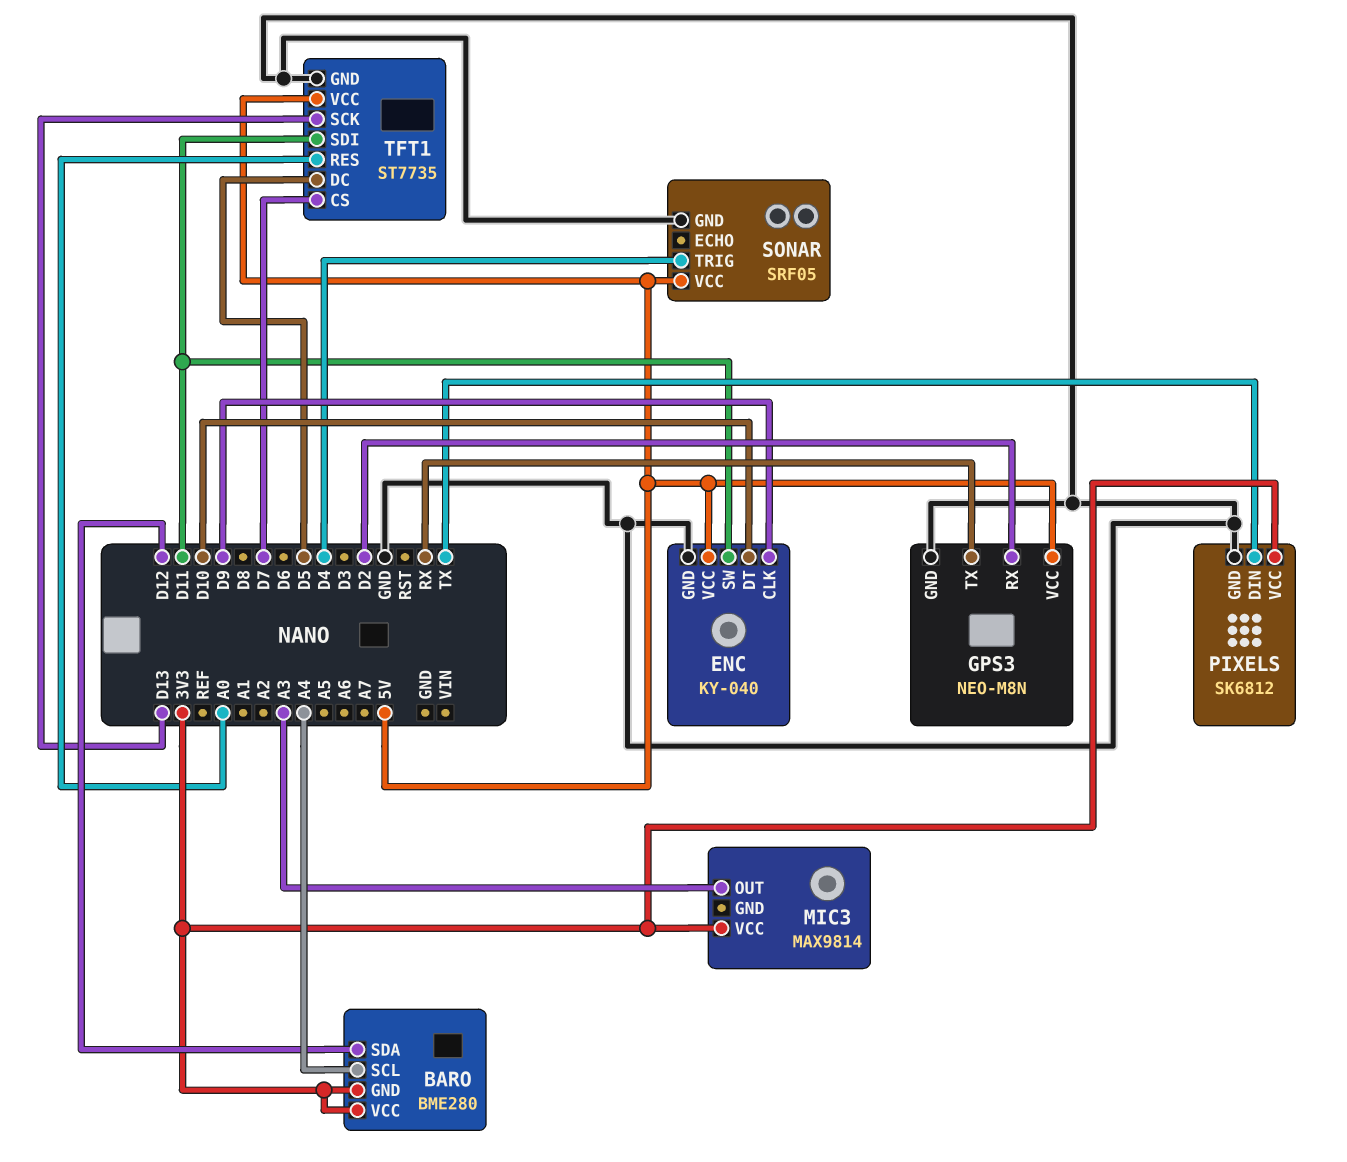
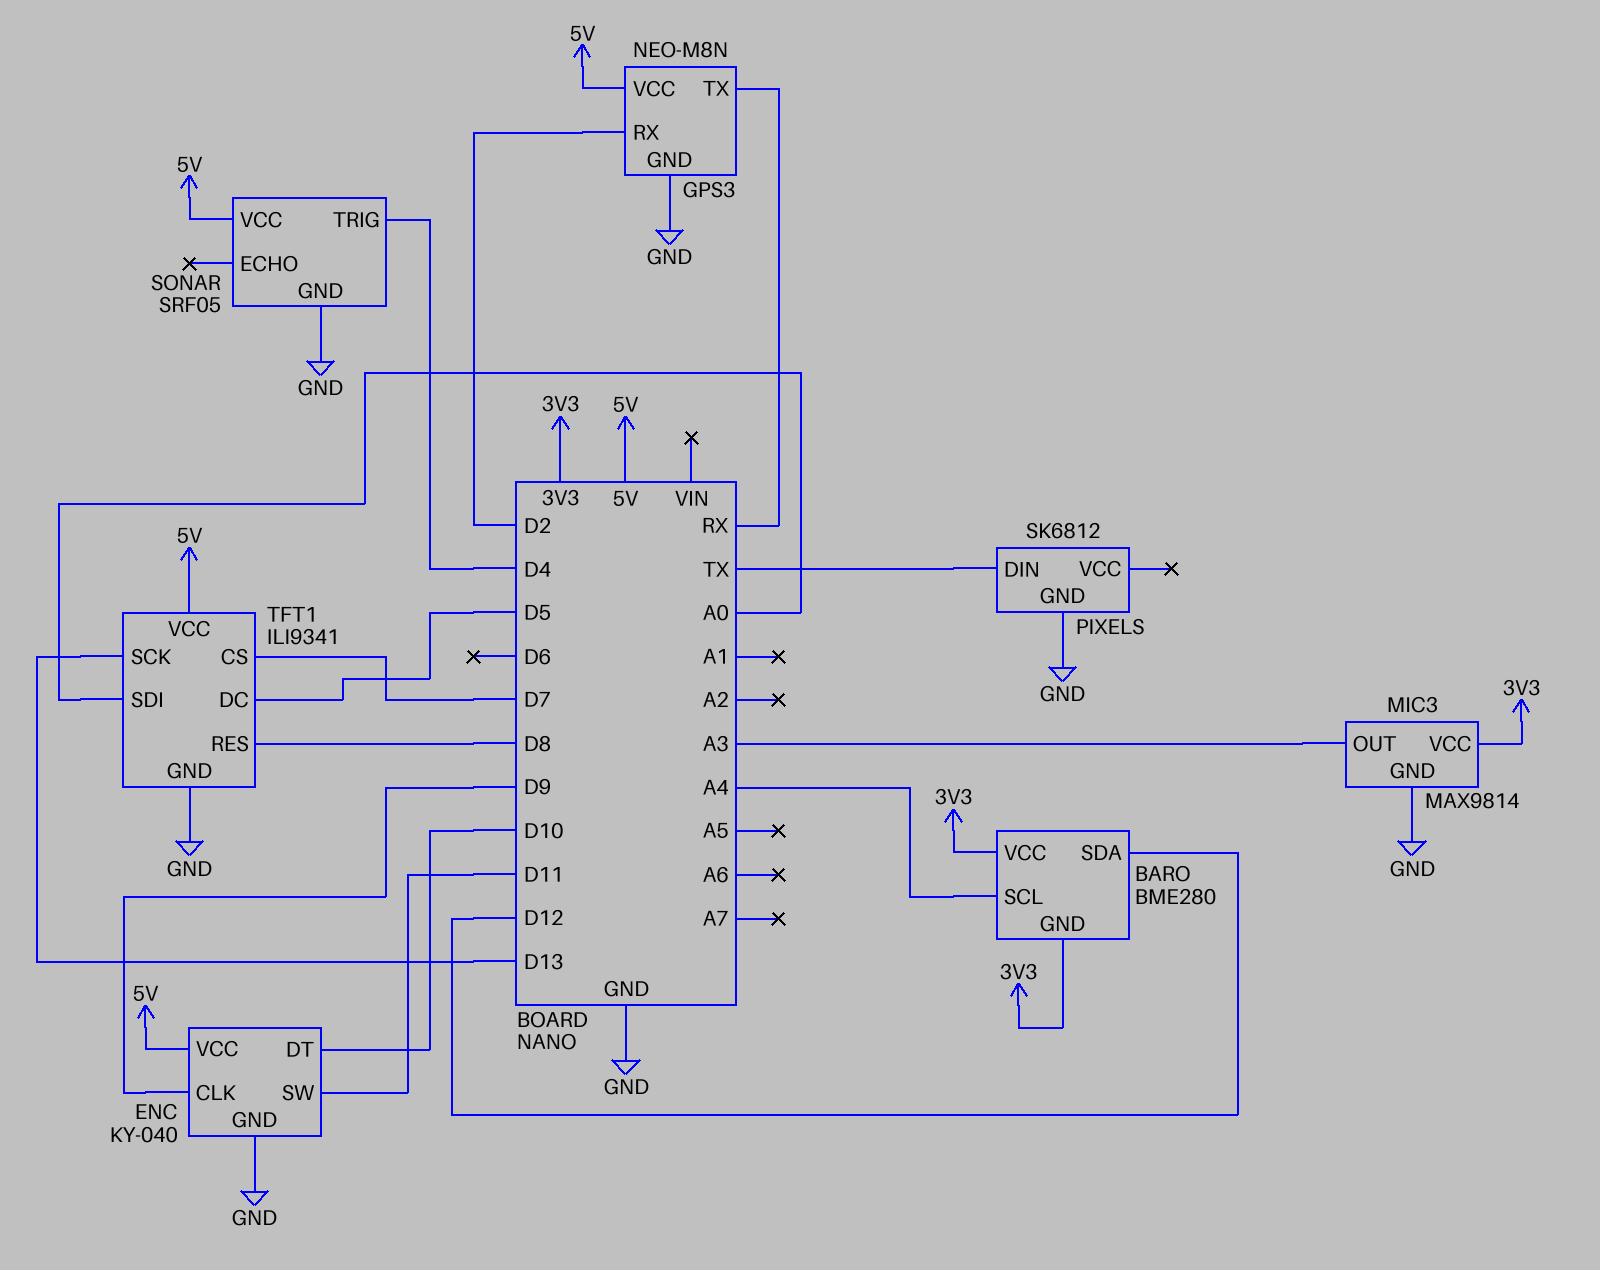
MIC3 pin GND: none -> GND
PIXELS pin VCC: 3V3 -> none
TFT1: ST7735 -> ILI9341
TFT1 pin RES: A0 -> D8
TFT1 pin SDI: D11 -> A0

